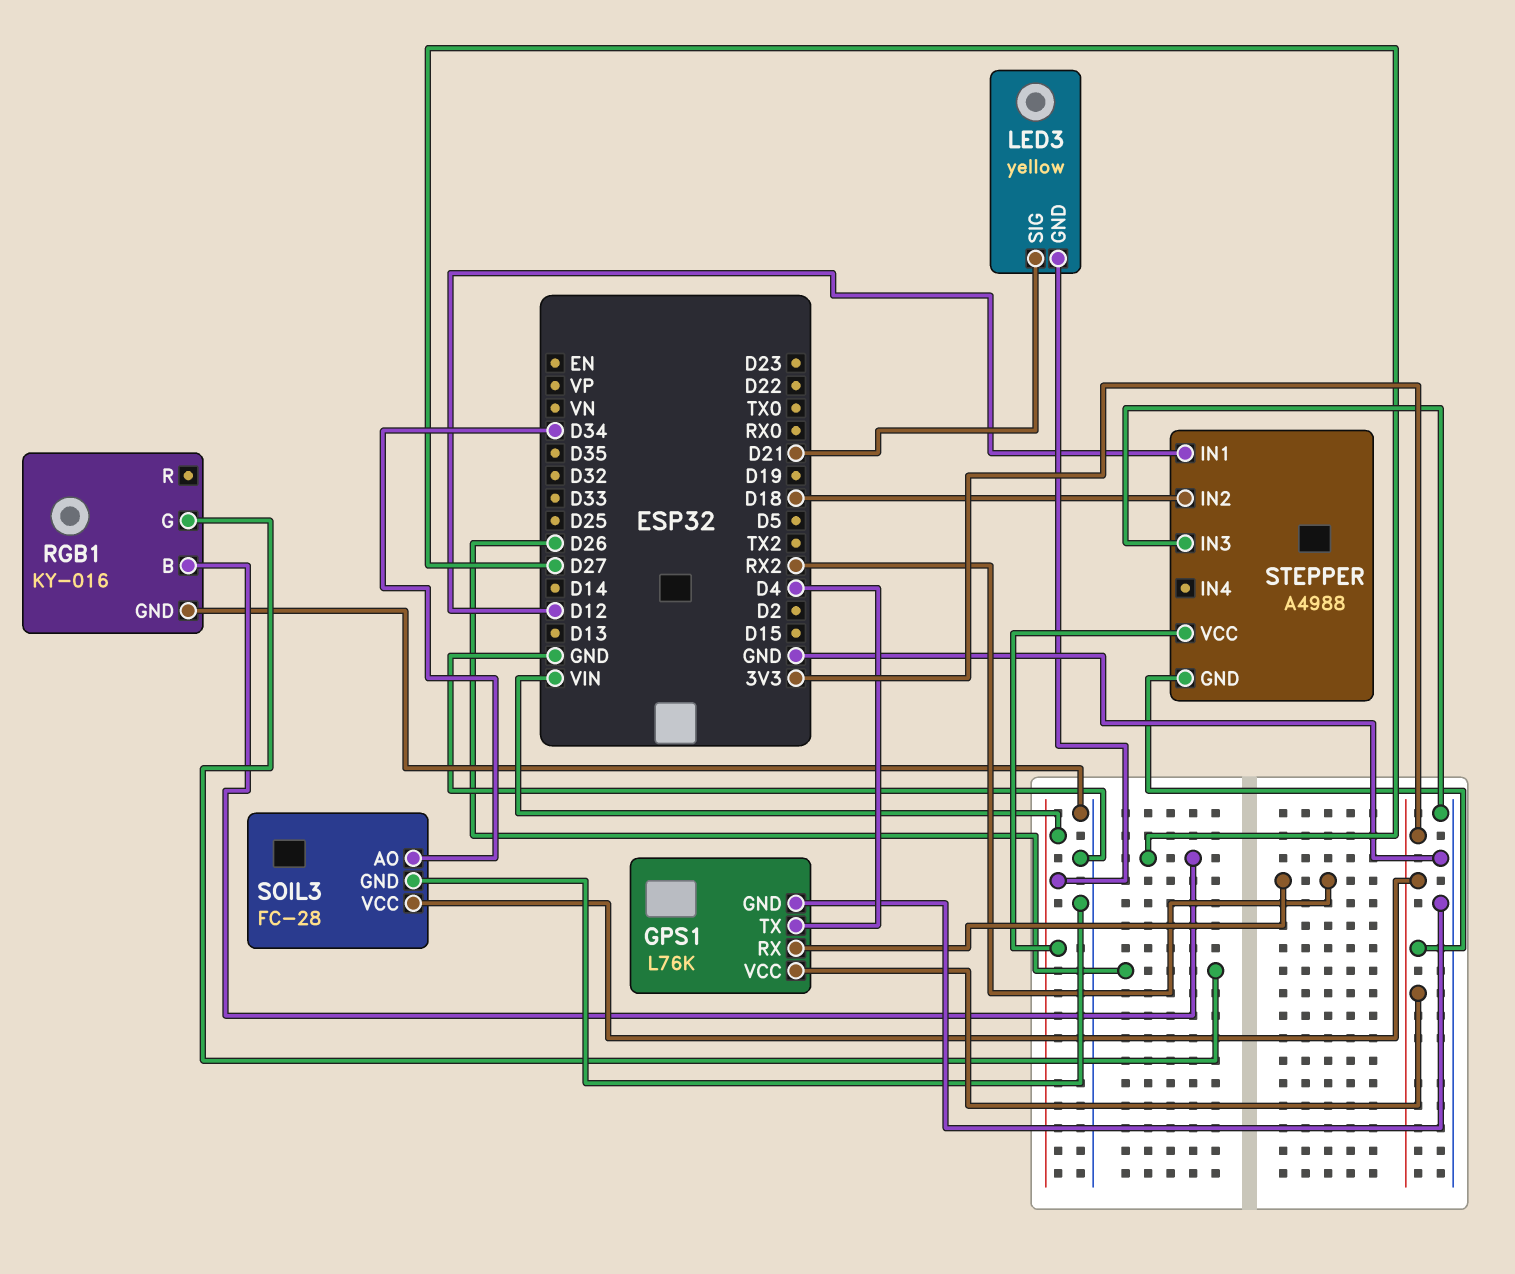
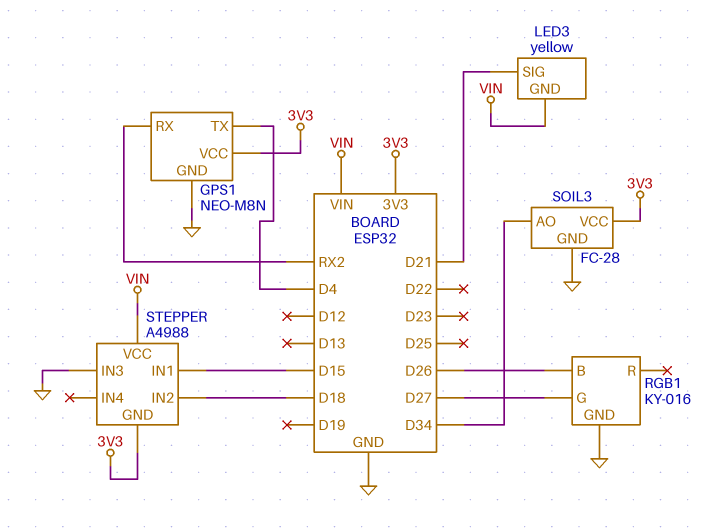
GPS1: L76K -> NEO-M8N
RGB1 pin B: D27 -> D26
RGB1 pin G: D26 -> D27
STEPPER pin IN1: D12 -> D15

